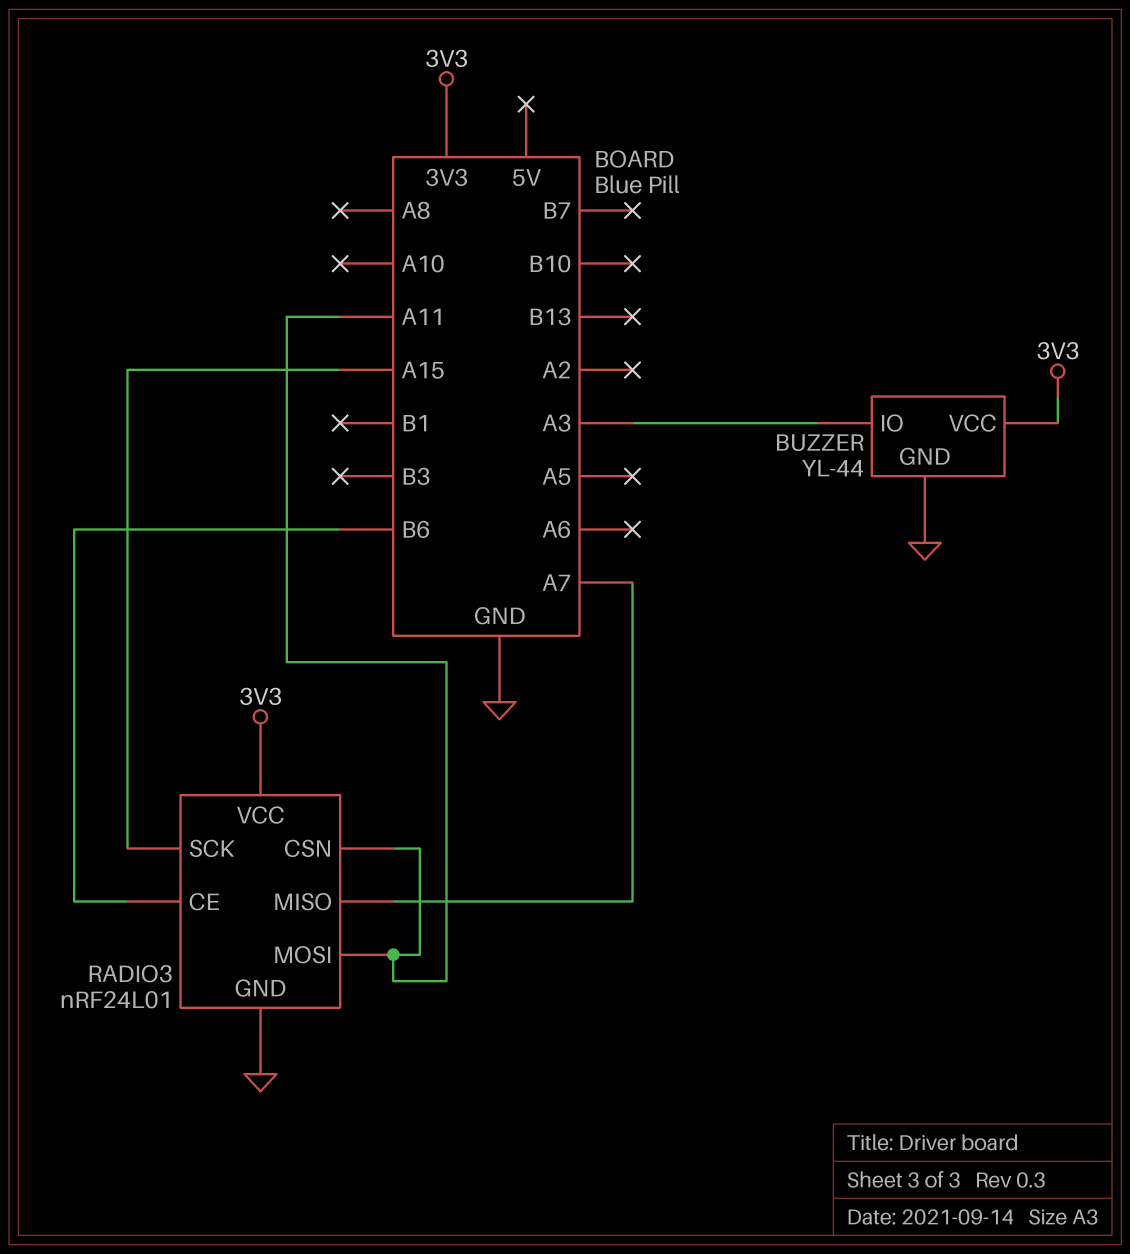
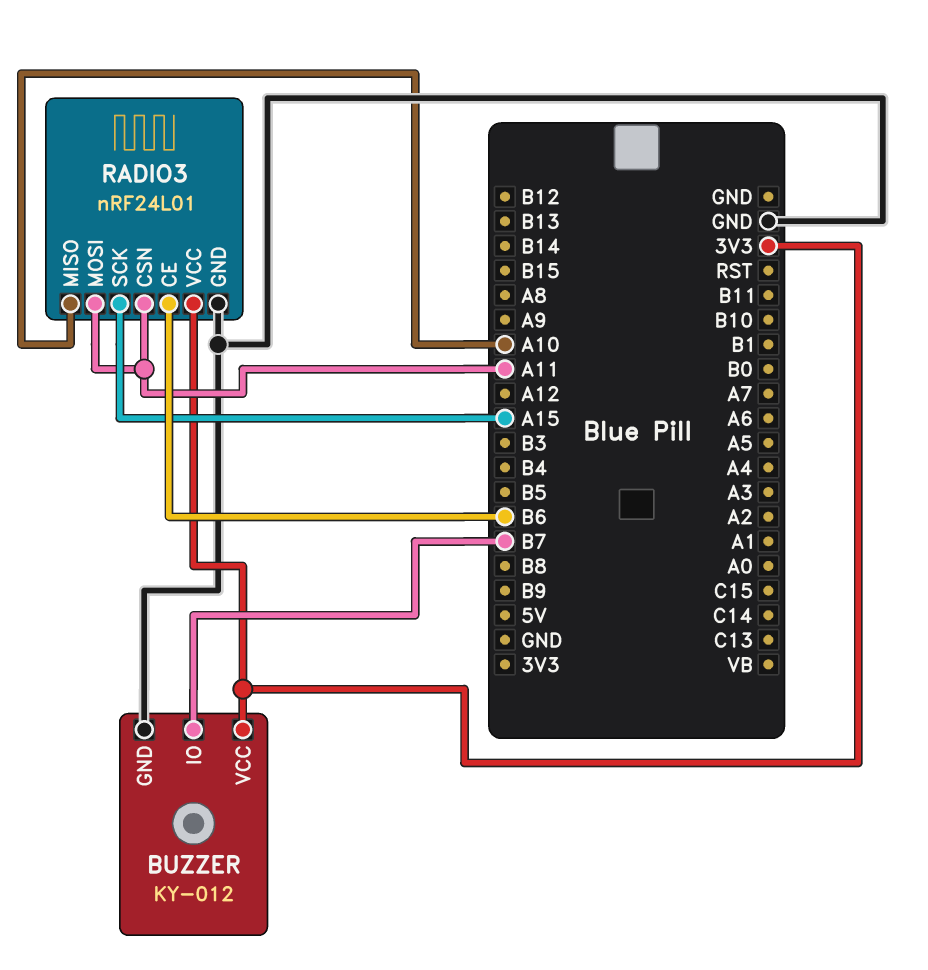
BUZZER: YL-44 -> KY-012
BUZZER pin IO: A3 -> B7
RADIO3 pin MISO: A7 -> A10

